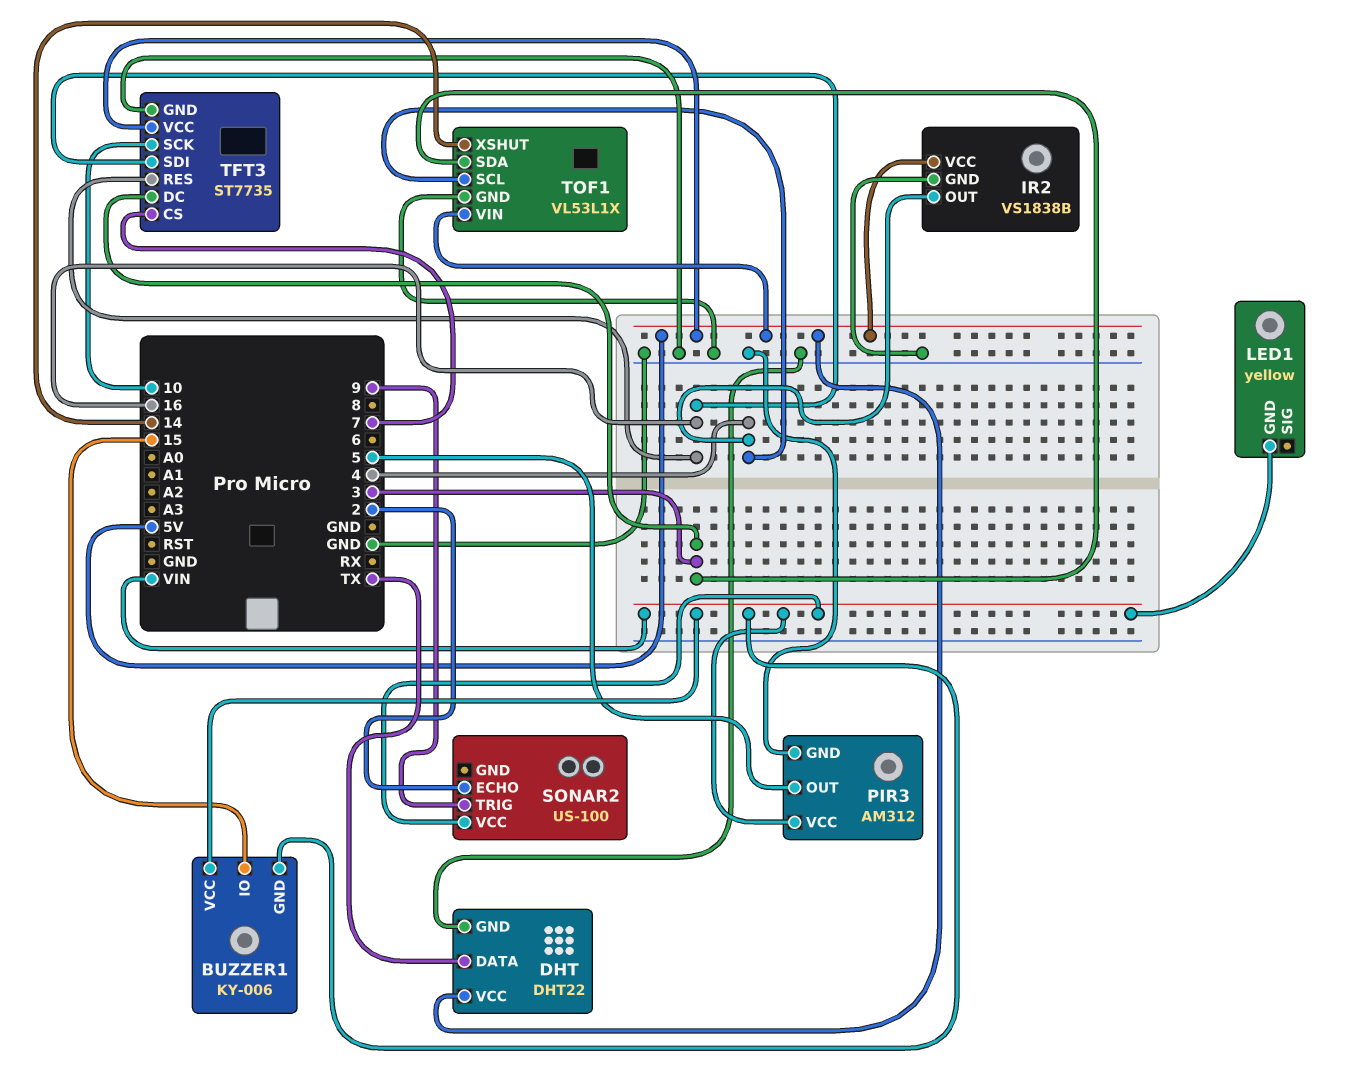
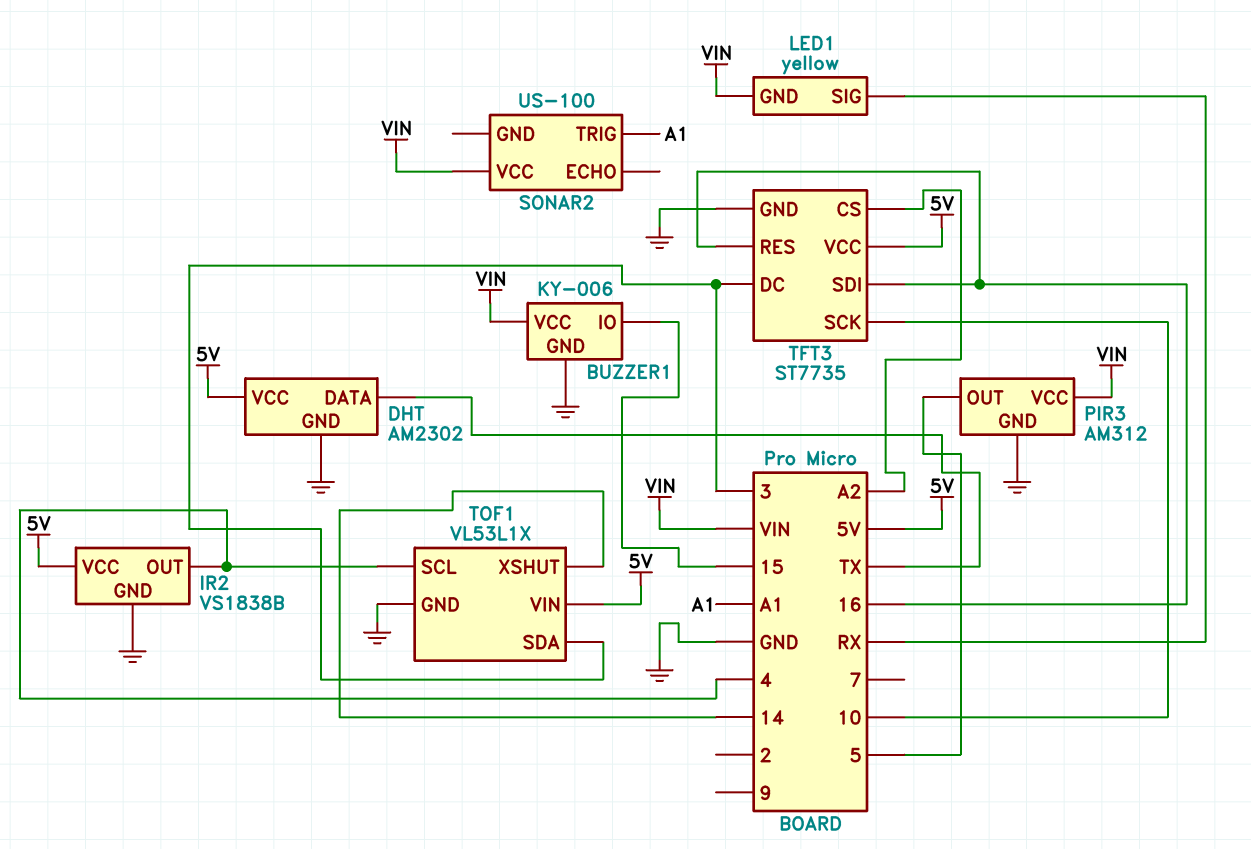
BUZZER1 pin GND: VIN -> GND
DHT: DHT22 -> AM2302
LED1 pin SIG: none -> RX
SONAR2 pin ECHO: 2 -> none
SONAR2 pin TRIG: 9 -> A1
TFT3 pin CS: 7 -> A2

